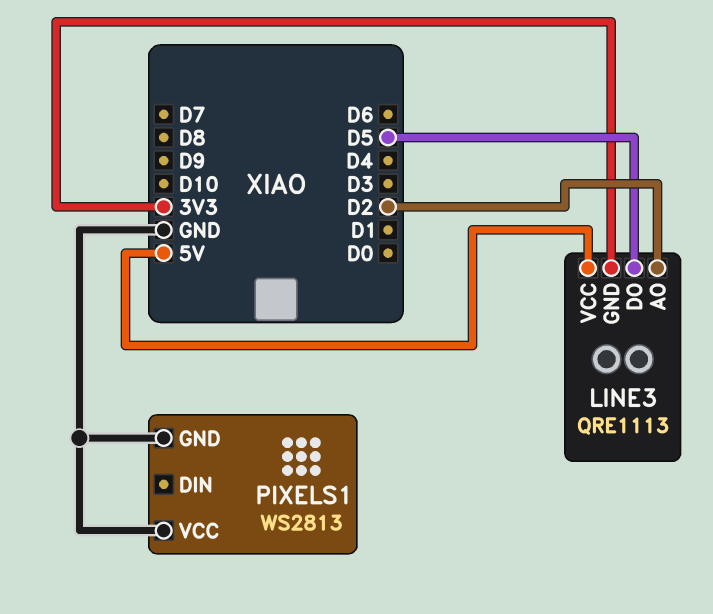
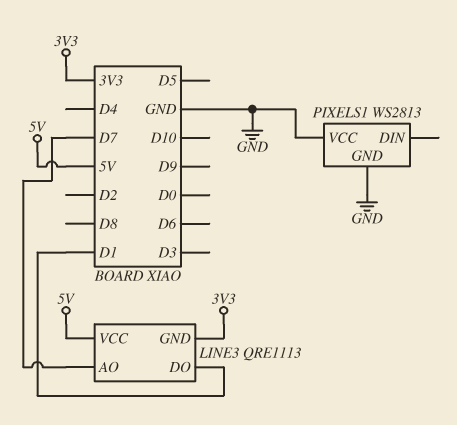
LINE3 pin AO: D2 -> D7
LINE3 pin DO: D5 -> D1

